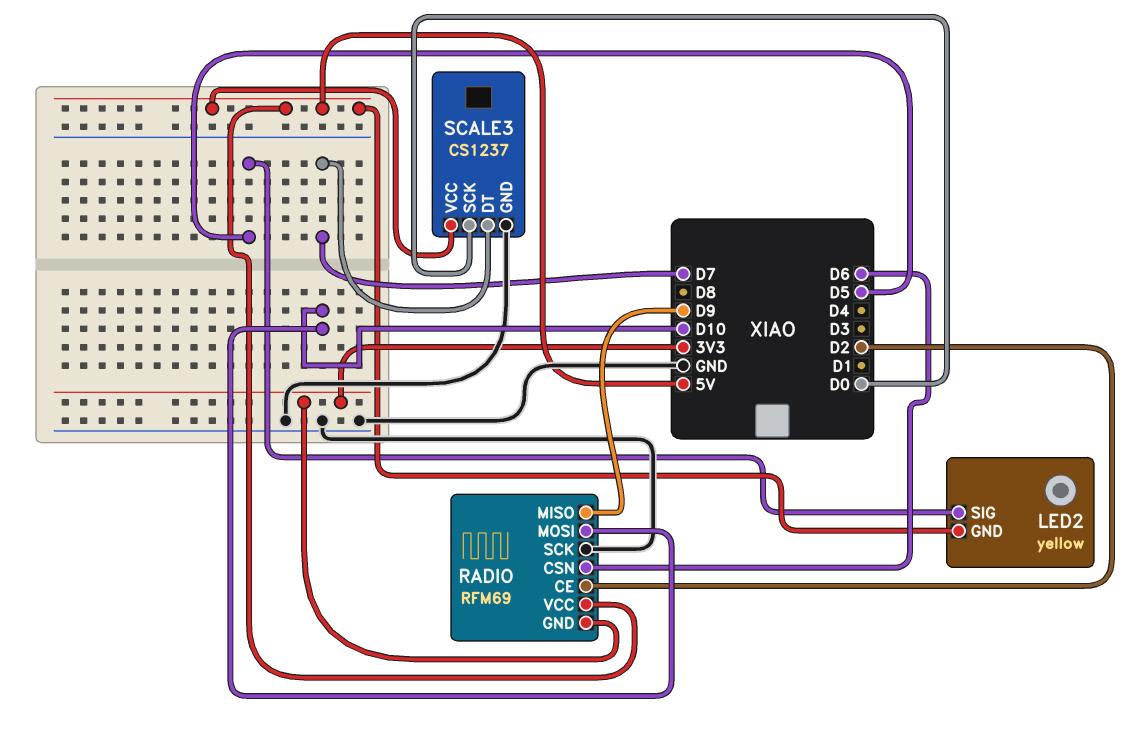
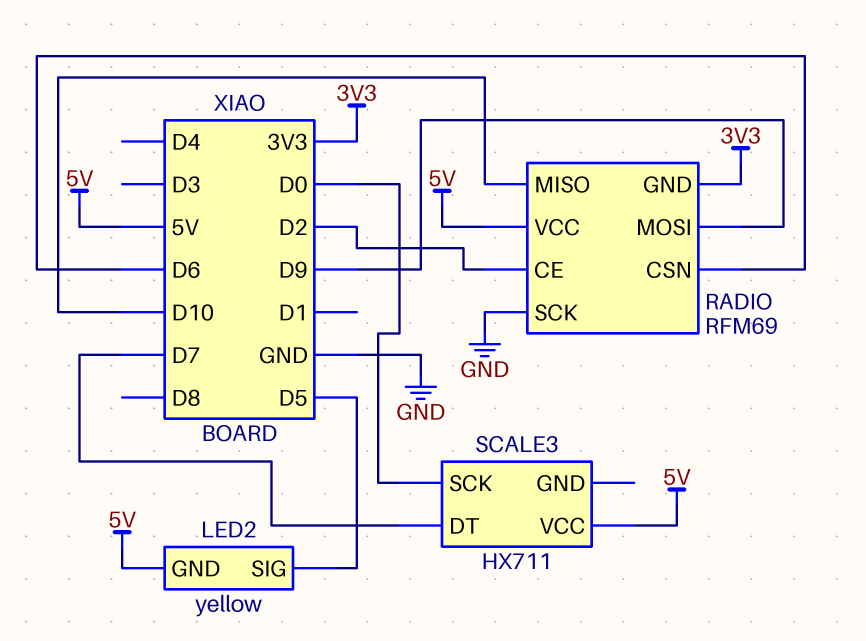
RADIO pin MISO: D9 -> D10
RADIO pin MOSI: D10 -> D9
SCALE3: CS1237 -> HX711
SCALE3 pin GND: GND -> none

